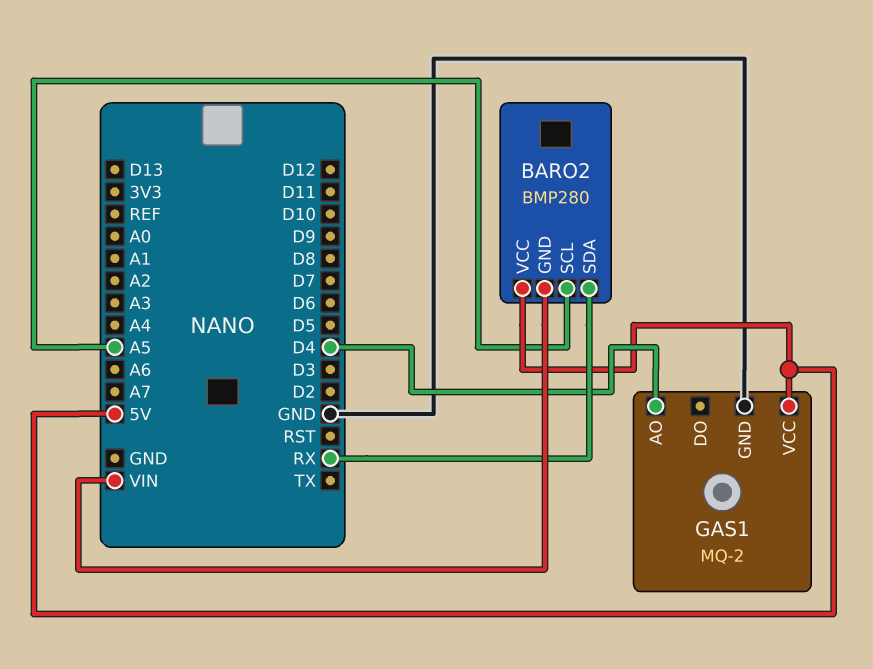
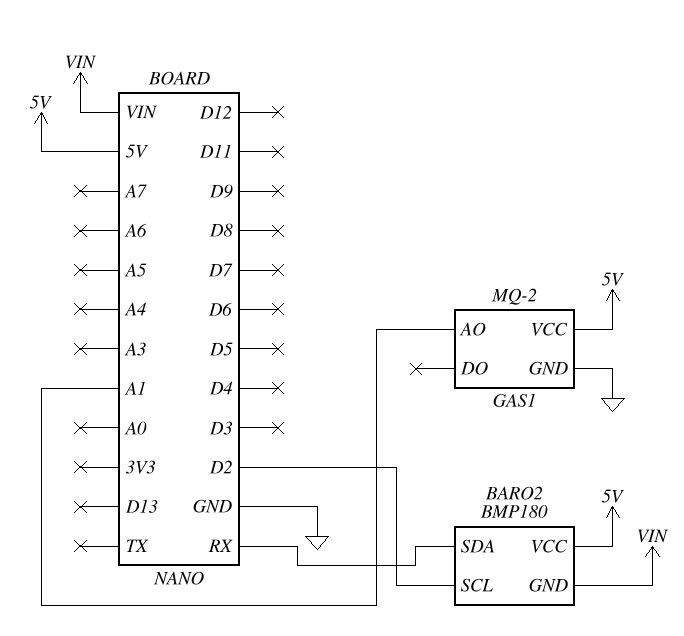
BARO2: BMP280 -> BMP180
BARO2 pin SCL: A5 -> D2
GAS1 pin AO: D4 -> A1

